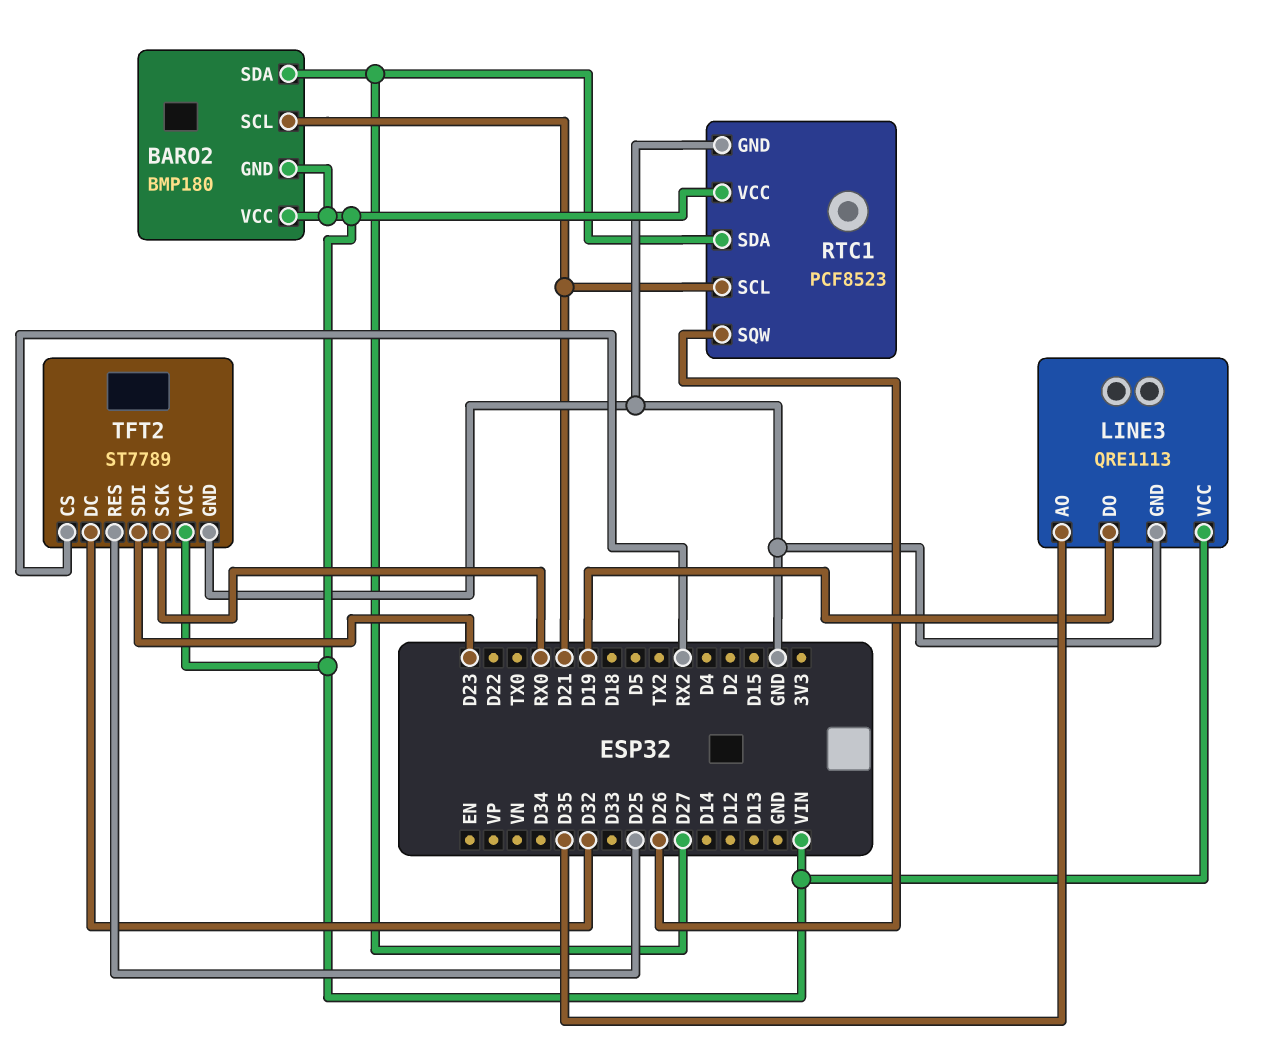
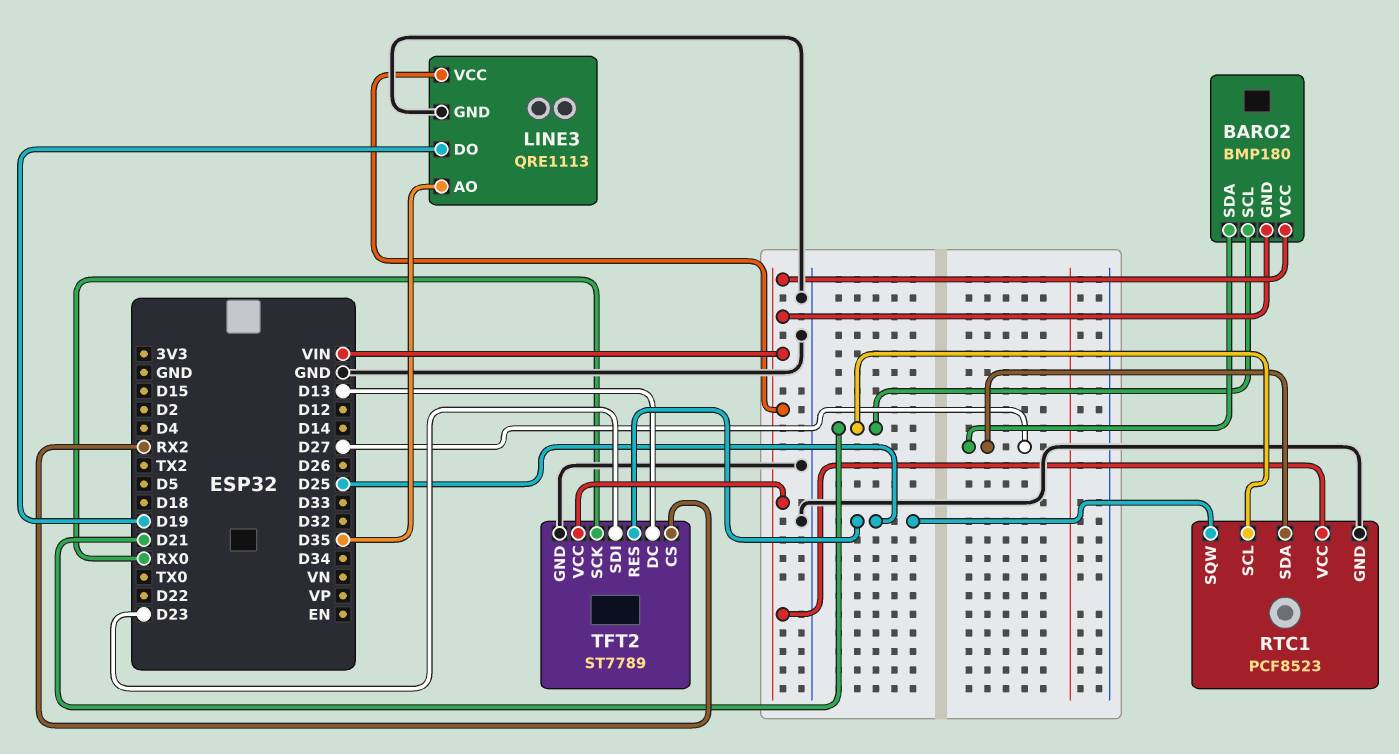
RTC1 pin SQW: D26 -> D25
TFT2 pin DC: D32 -> D13

